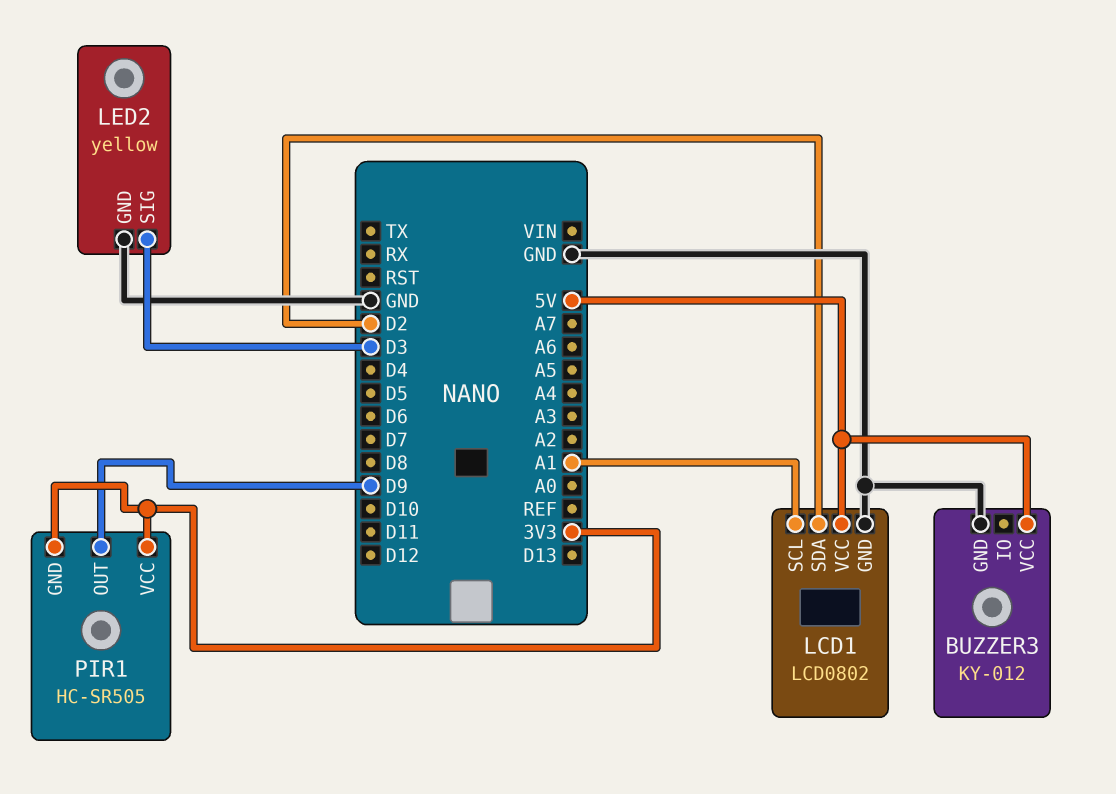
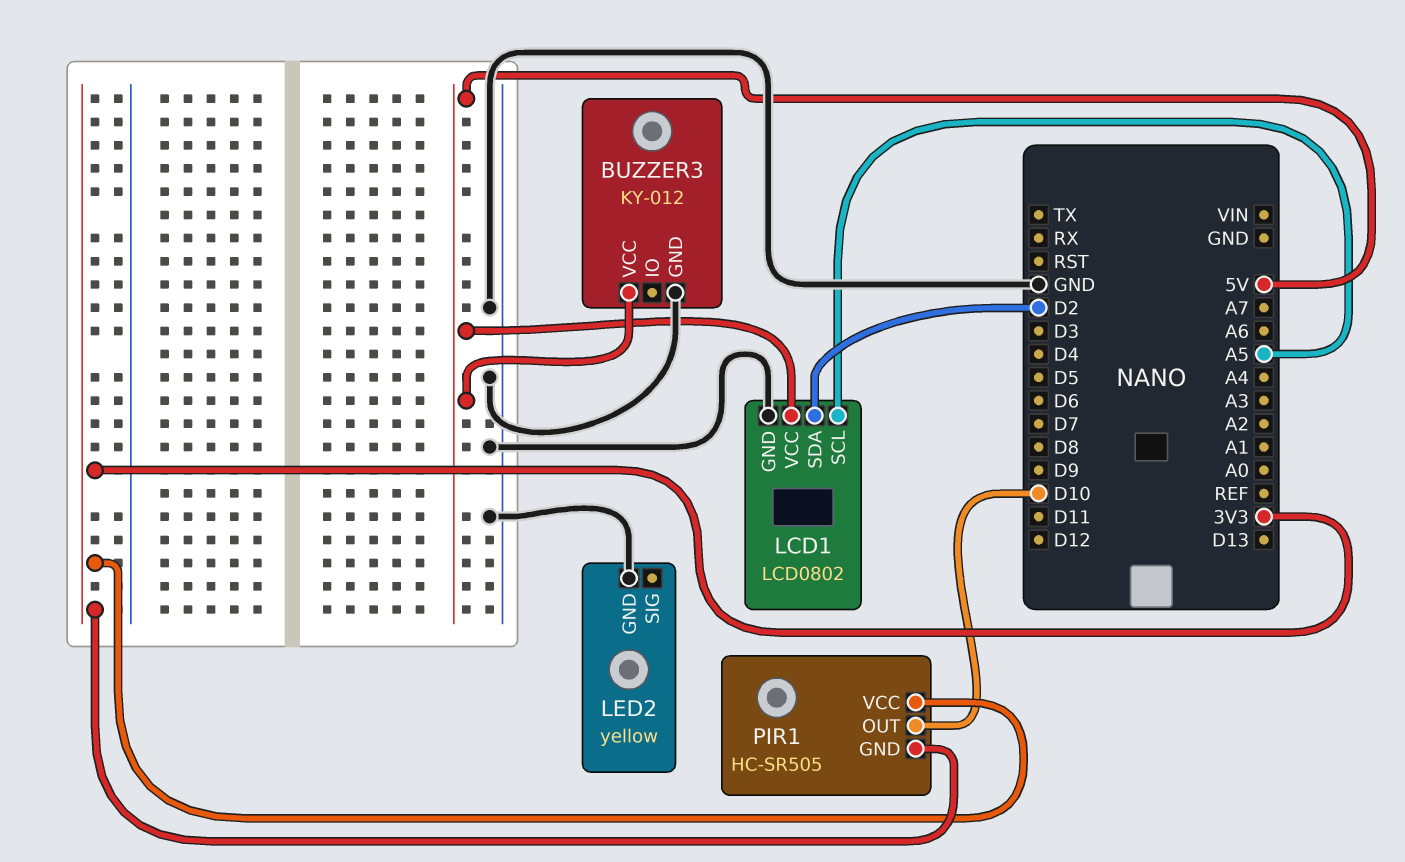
LCD1 pin SCL: A1 -> A5
LED2 pin SIG: D3 -> none
PIR1 pin OUT: D9 -> D10

